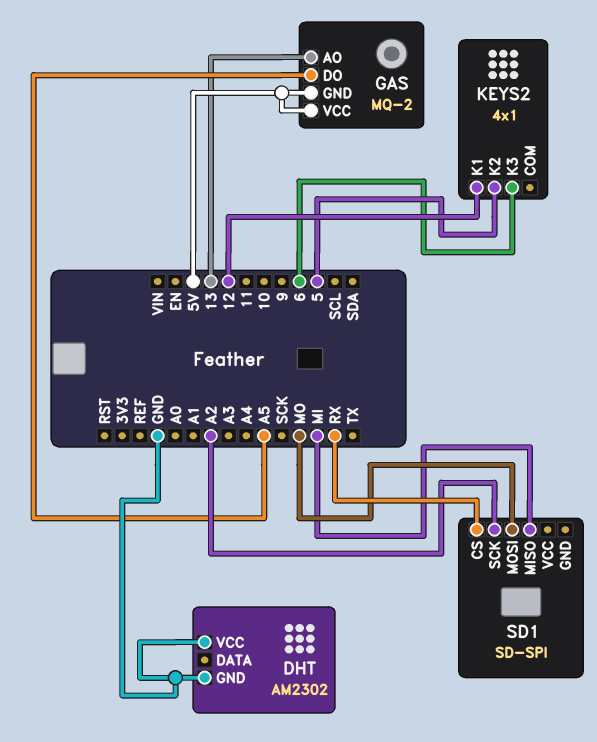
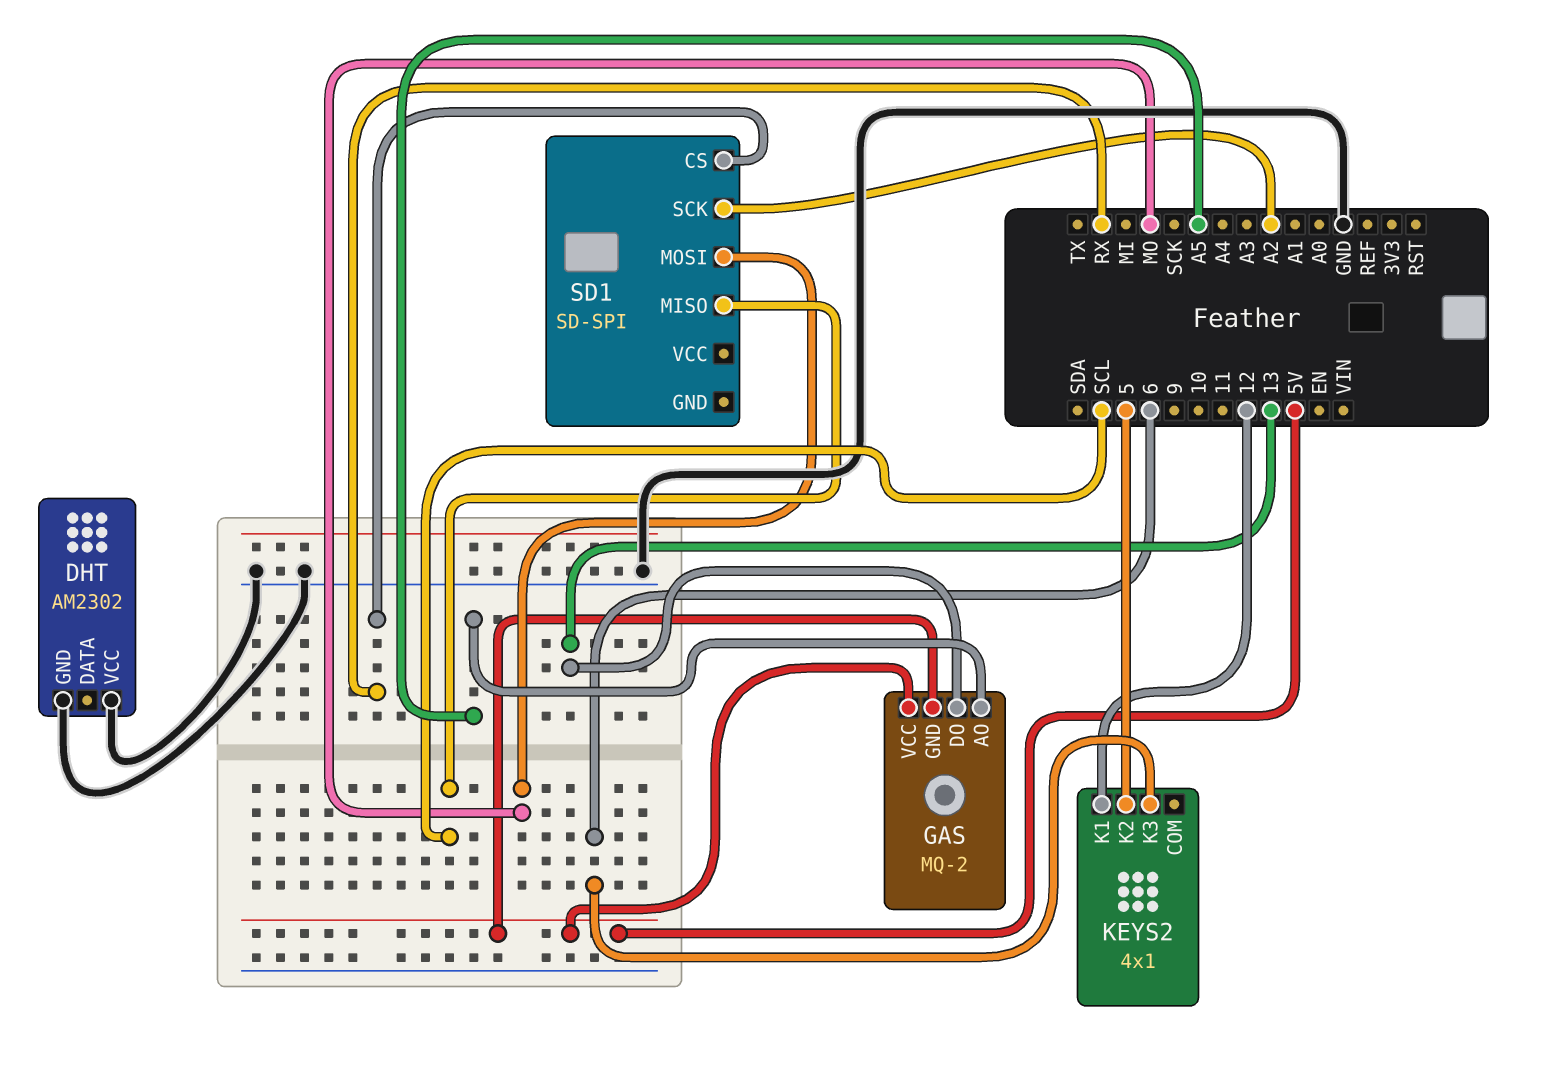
GAS pin AO: 13 -> A5
GAS pin DO: A5 -> 13
SD1 pin MISO: MI -> SCL

